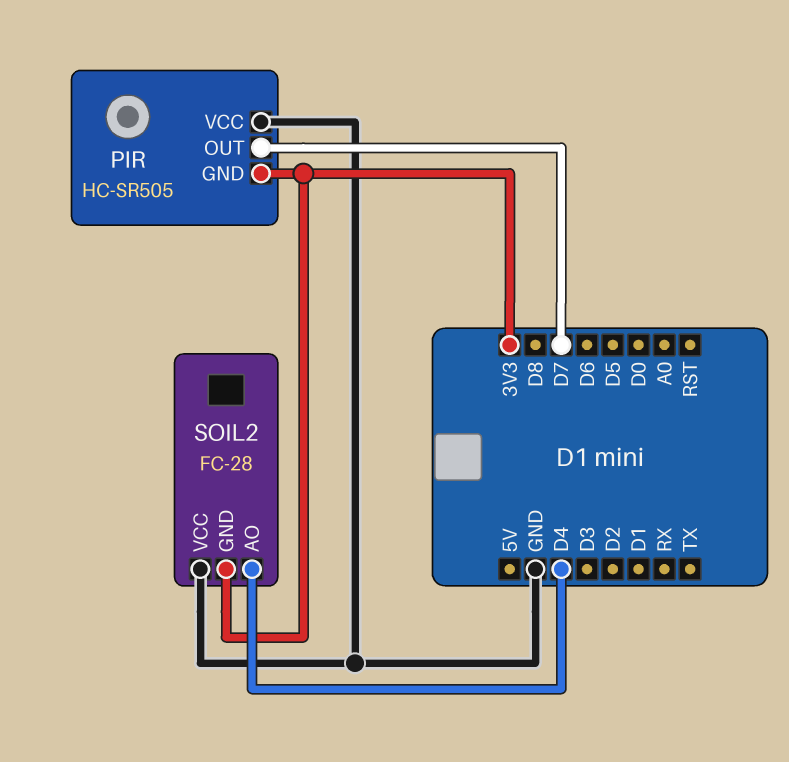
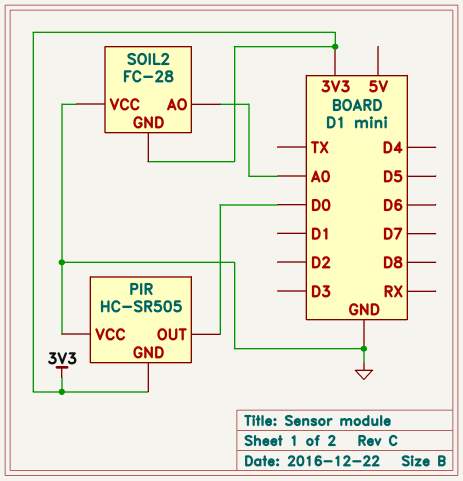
PIR pin OUT: D7 -> D0
SOIL2 pin AO: D4 -> A0

